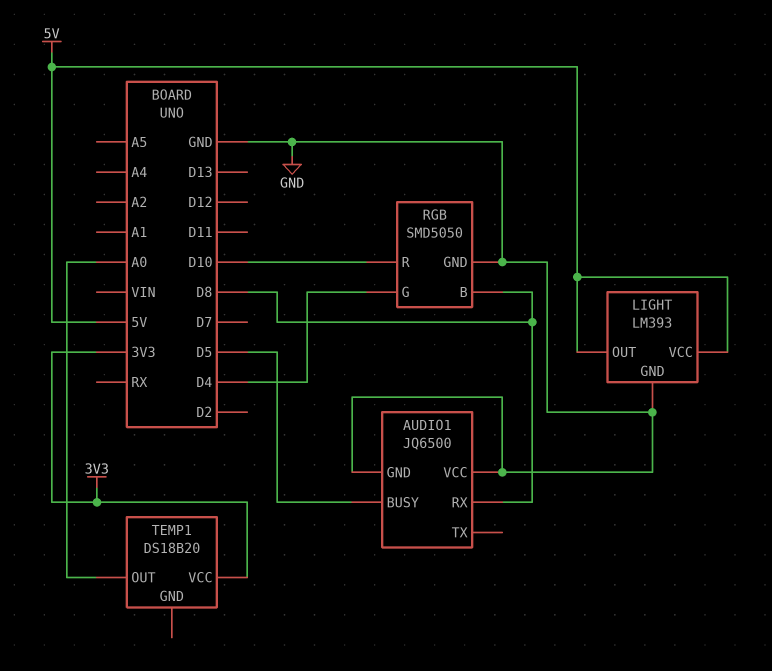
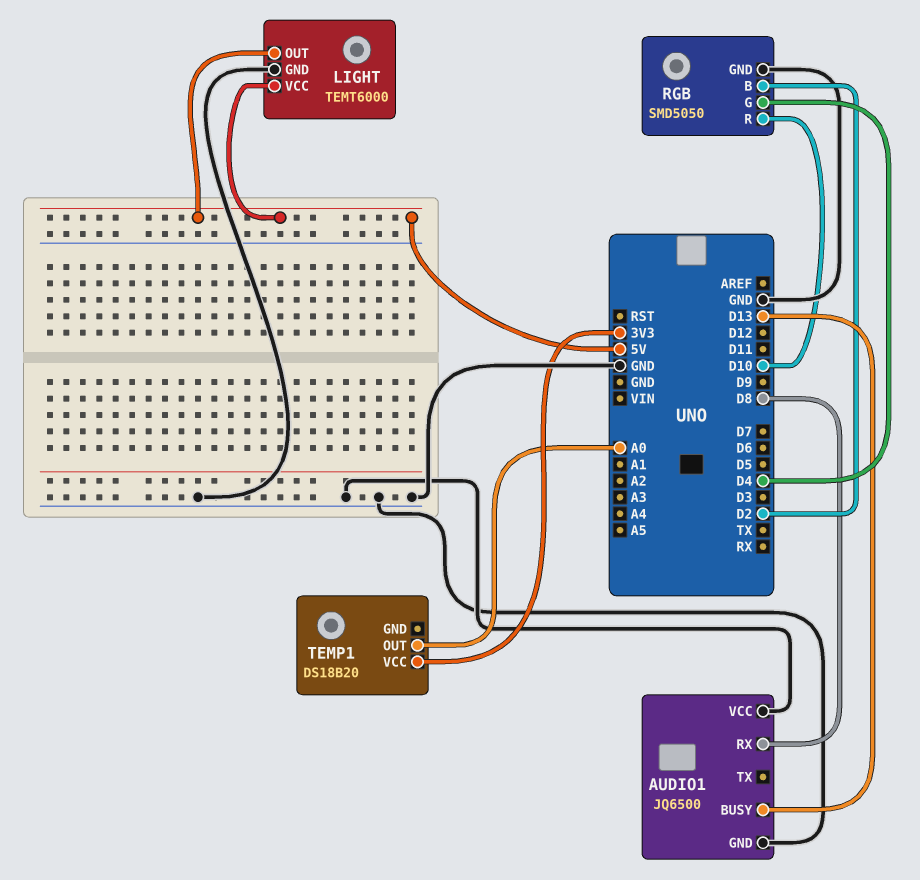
AUDIO1 pin BUSY: D5 -> D13
LIGHT: LM393 -> TEMT6000
RGB pin B: D8 -> D2

